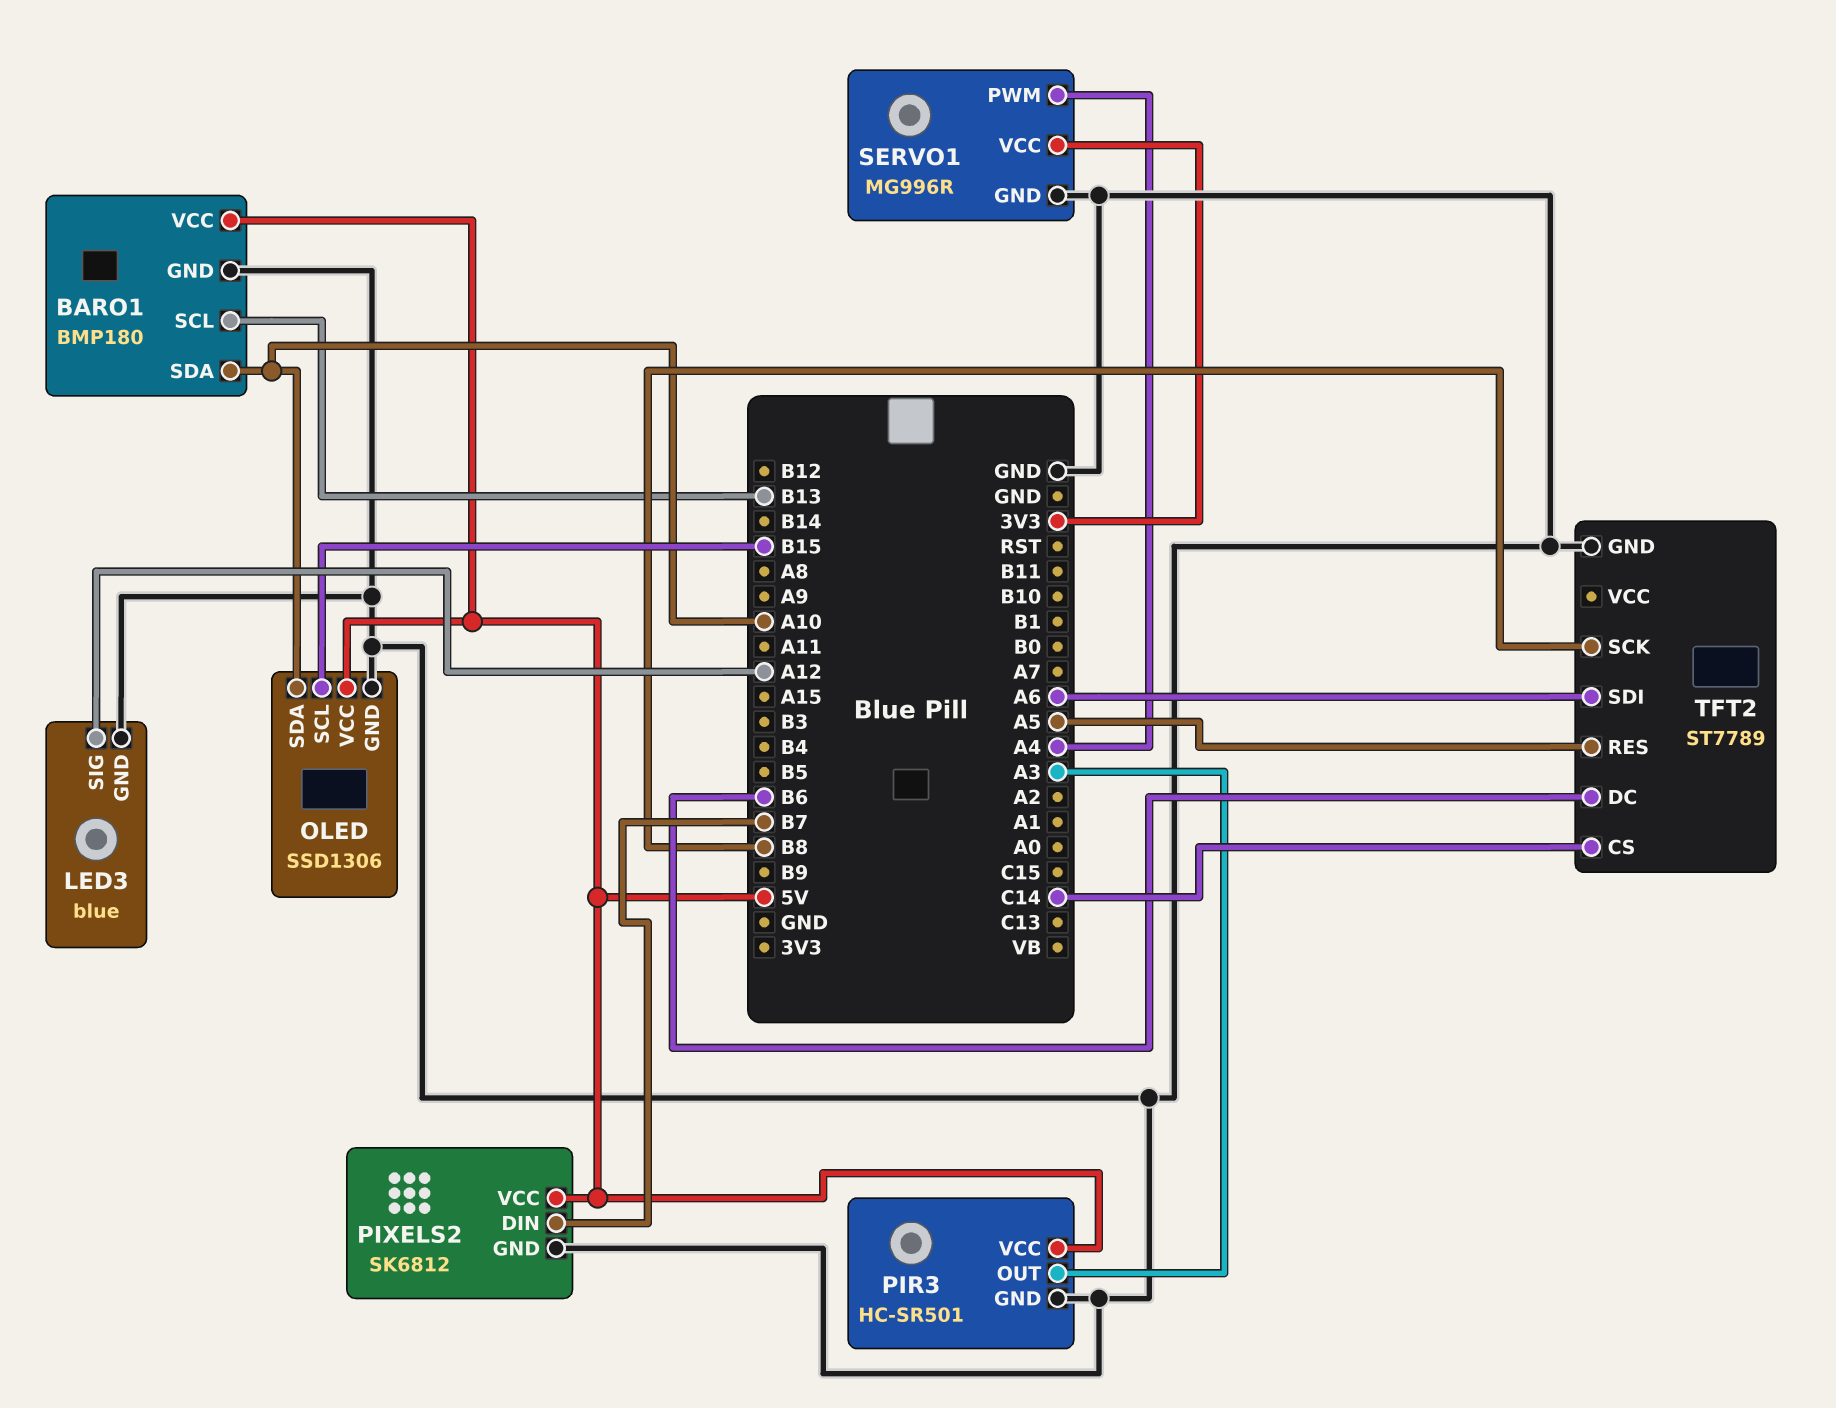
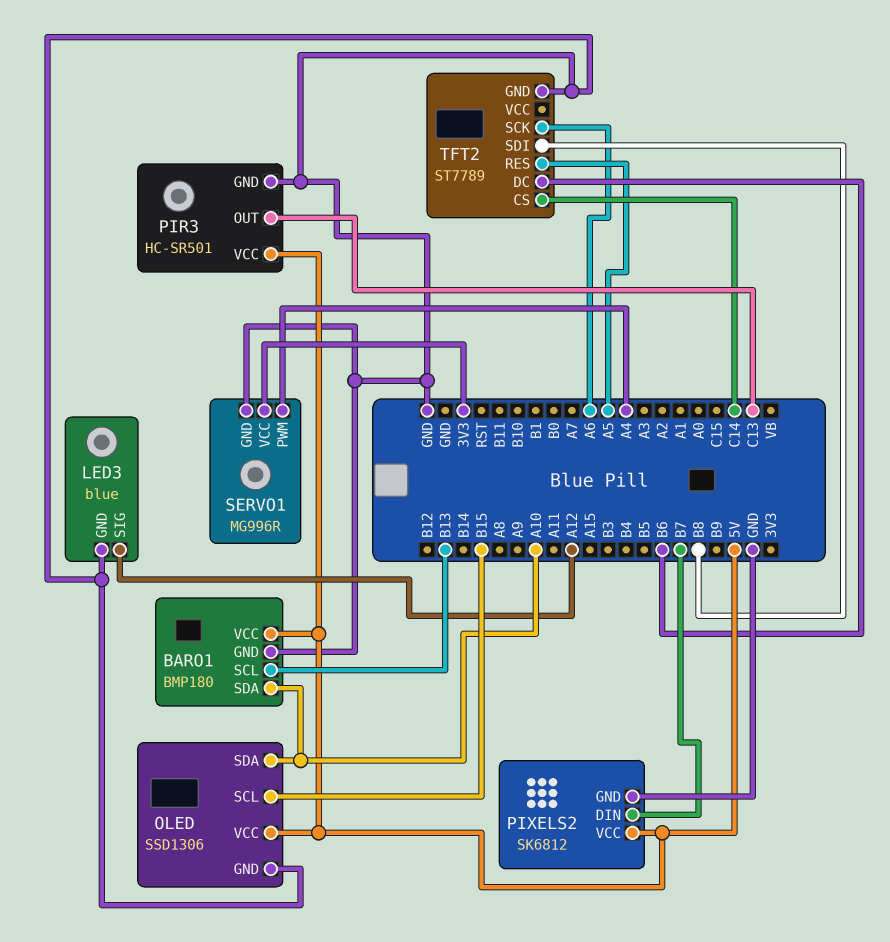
PIR3 pin OUT: A3 -> C13
TFT2 pin SCK: B8 -> A6
TFT2 pin SDI: A6 -> B8

